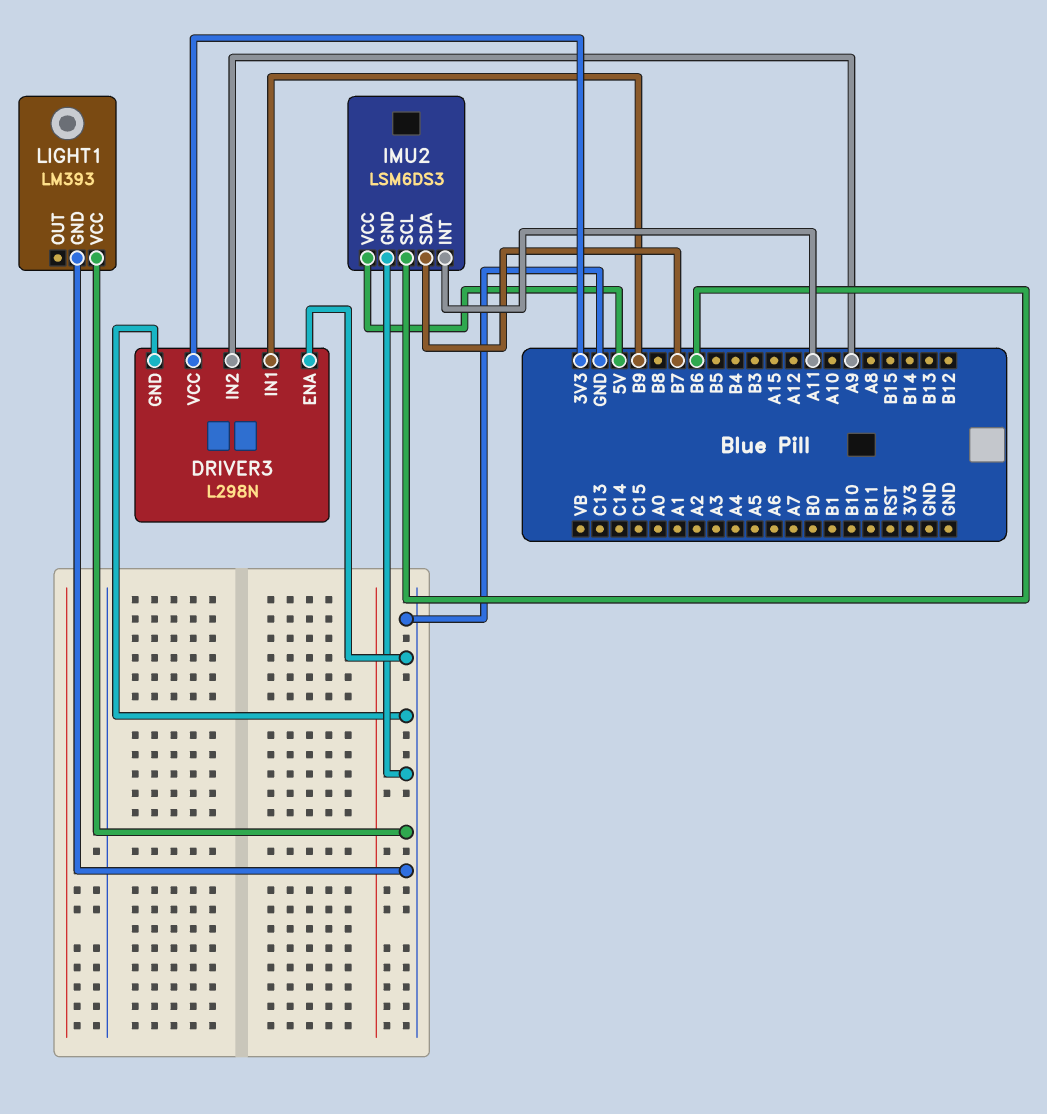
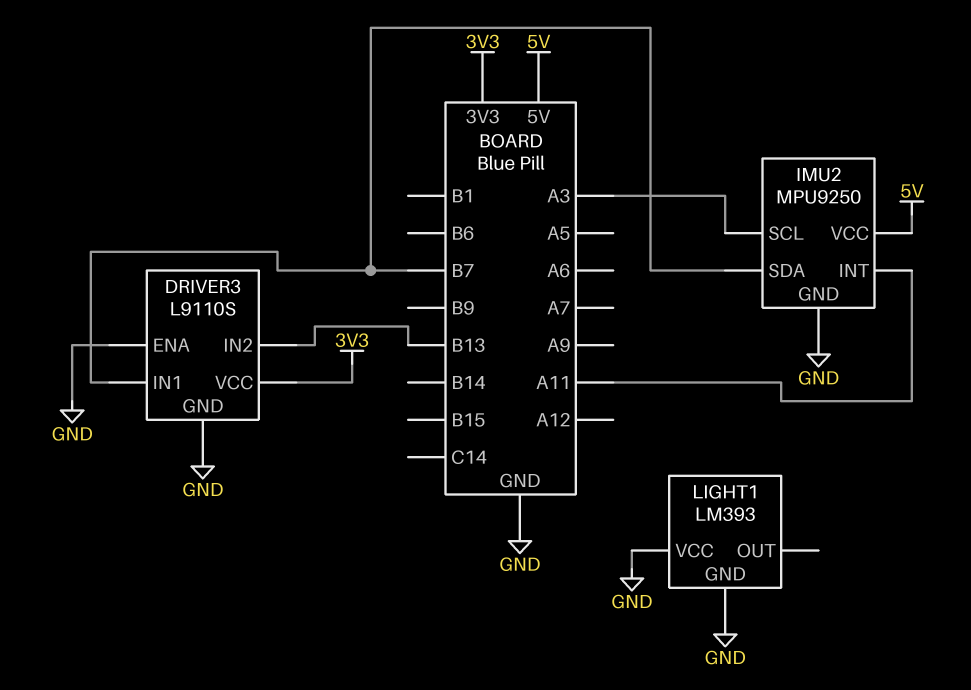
DRIVER3: L298N -> L9110S
DRIVER3 pin IN1: B9 -> B7
DRIVER3 pin IN2: A9 -> B13
IMU2: LSM6DS3 -> MPU9250
IMU2 pin SCL: B6 -> A3

